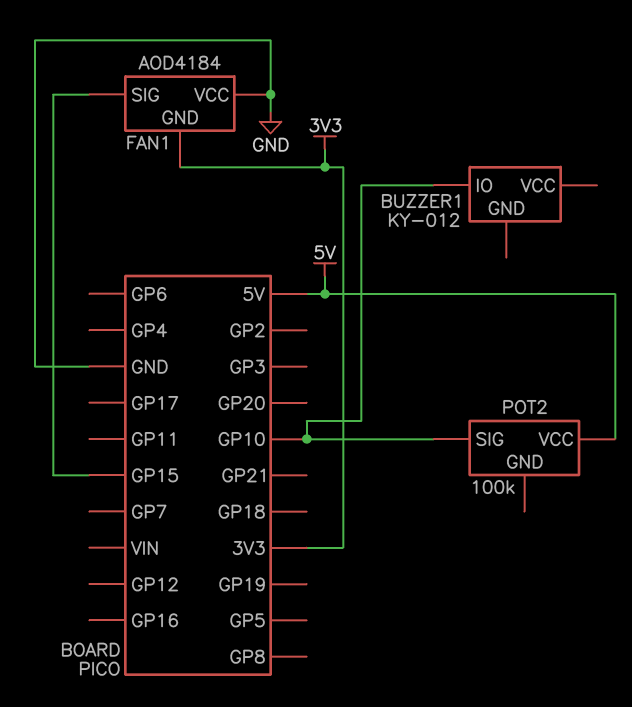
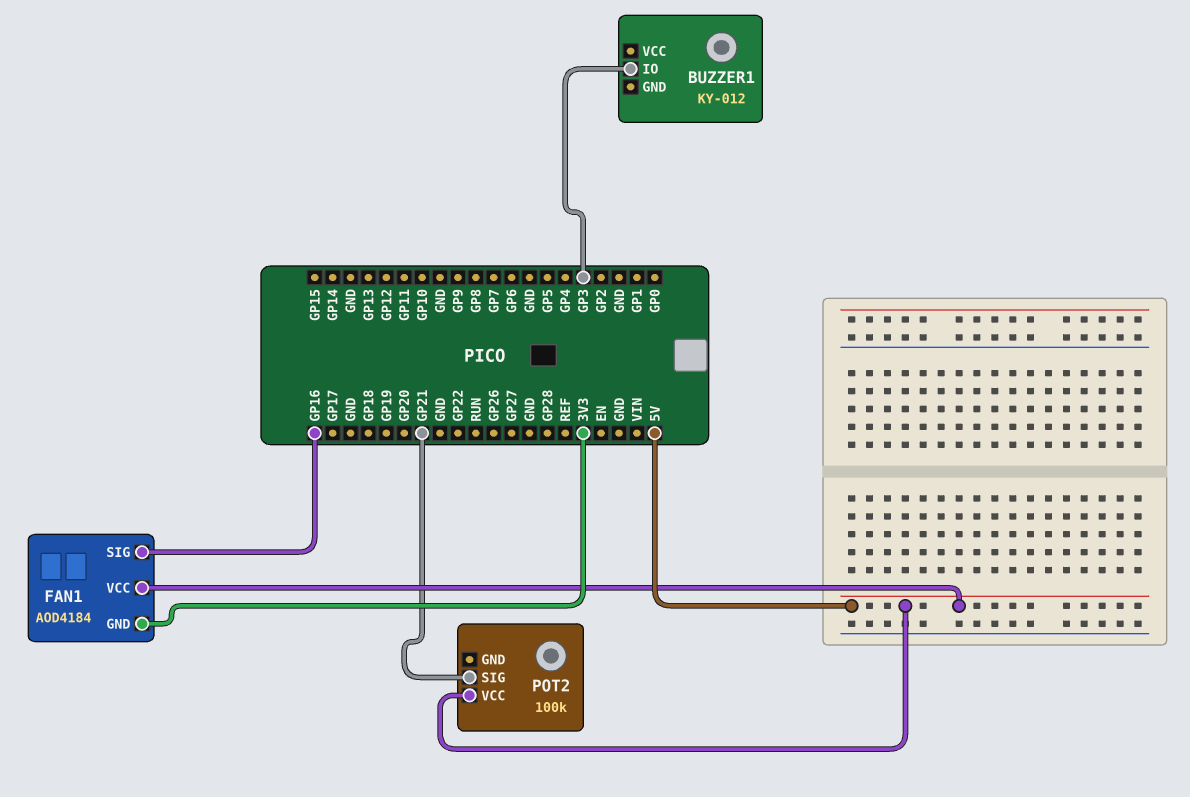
BUZZER1 pin IO: GP10 -> GP3
FAN1 pin SIG: GP15 -> GP16
FAN1 pin VCC: GND -> 5V
POT2 pin SIG: GP10 -> GP21

